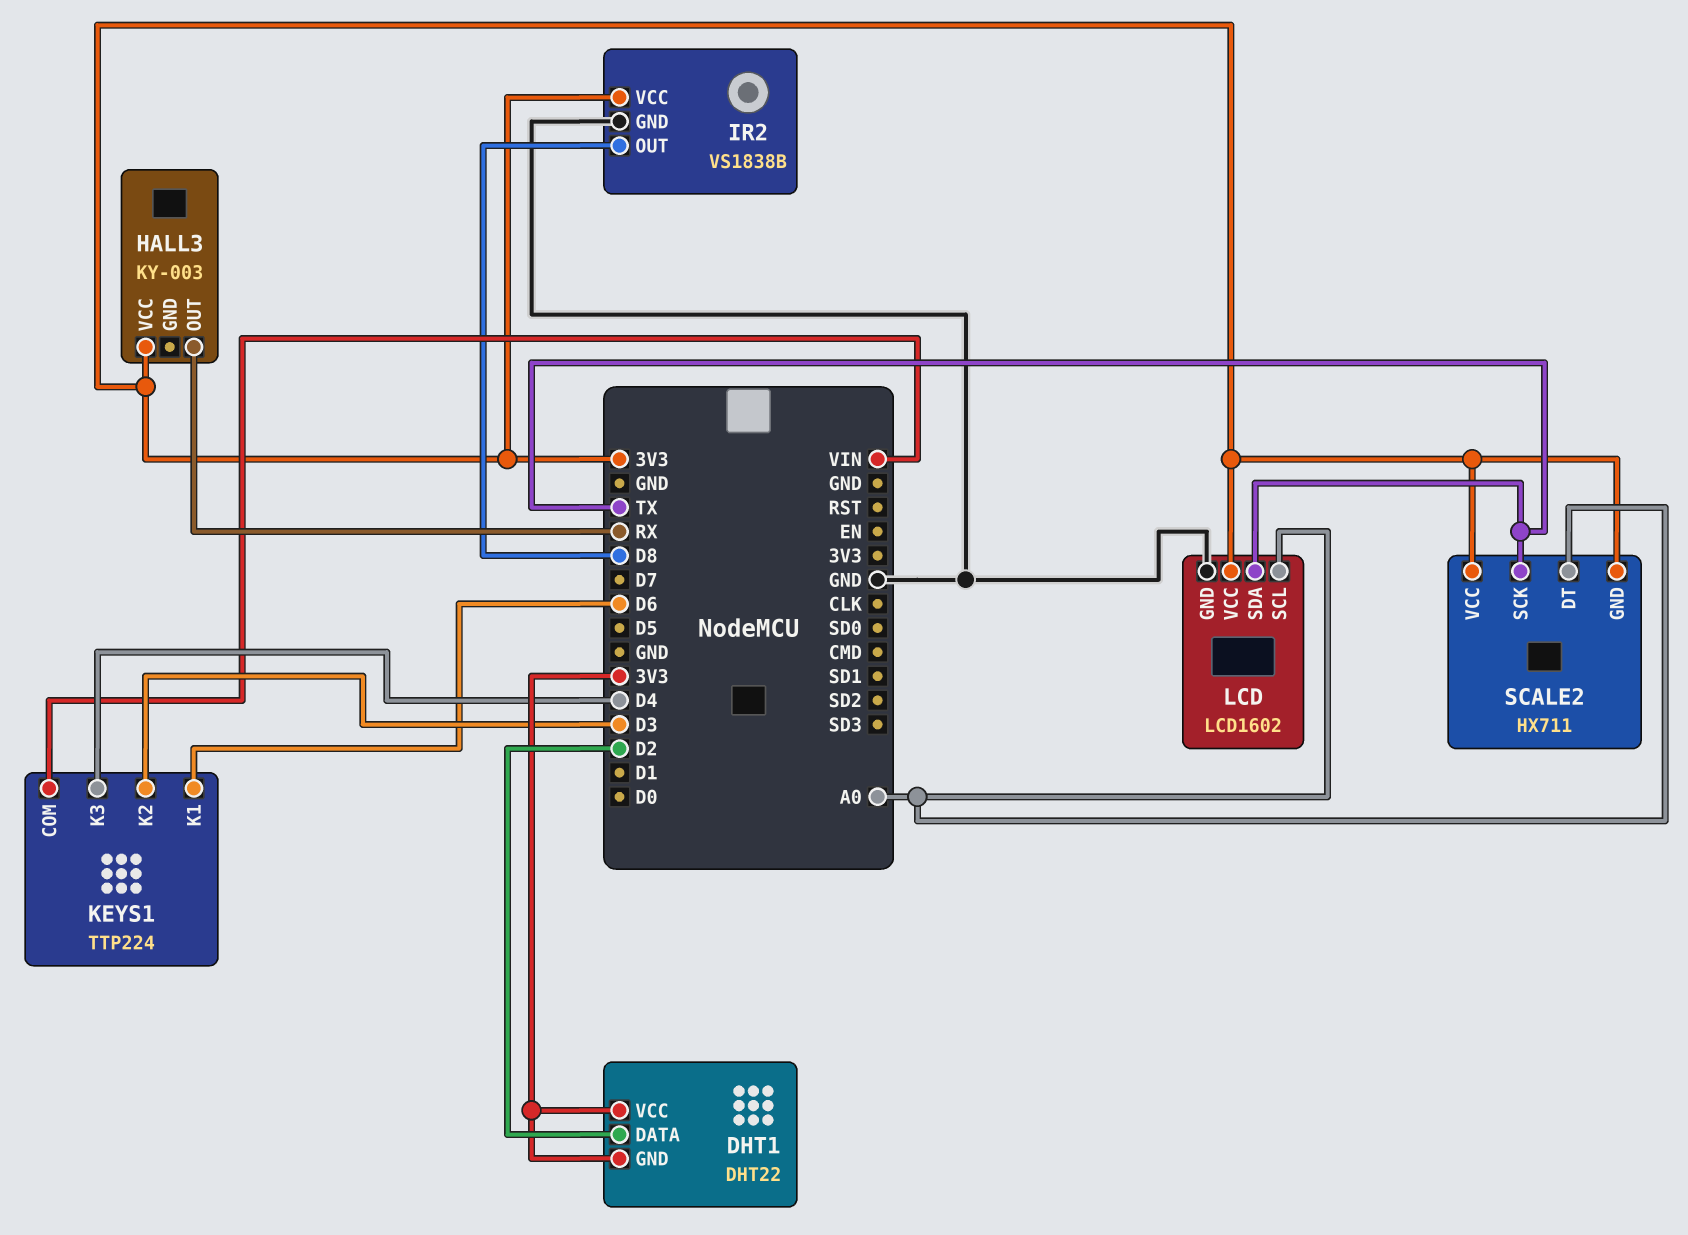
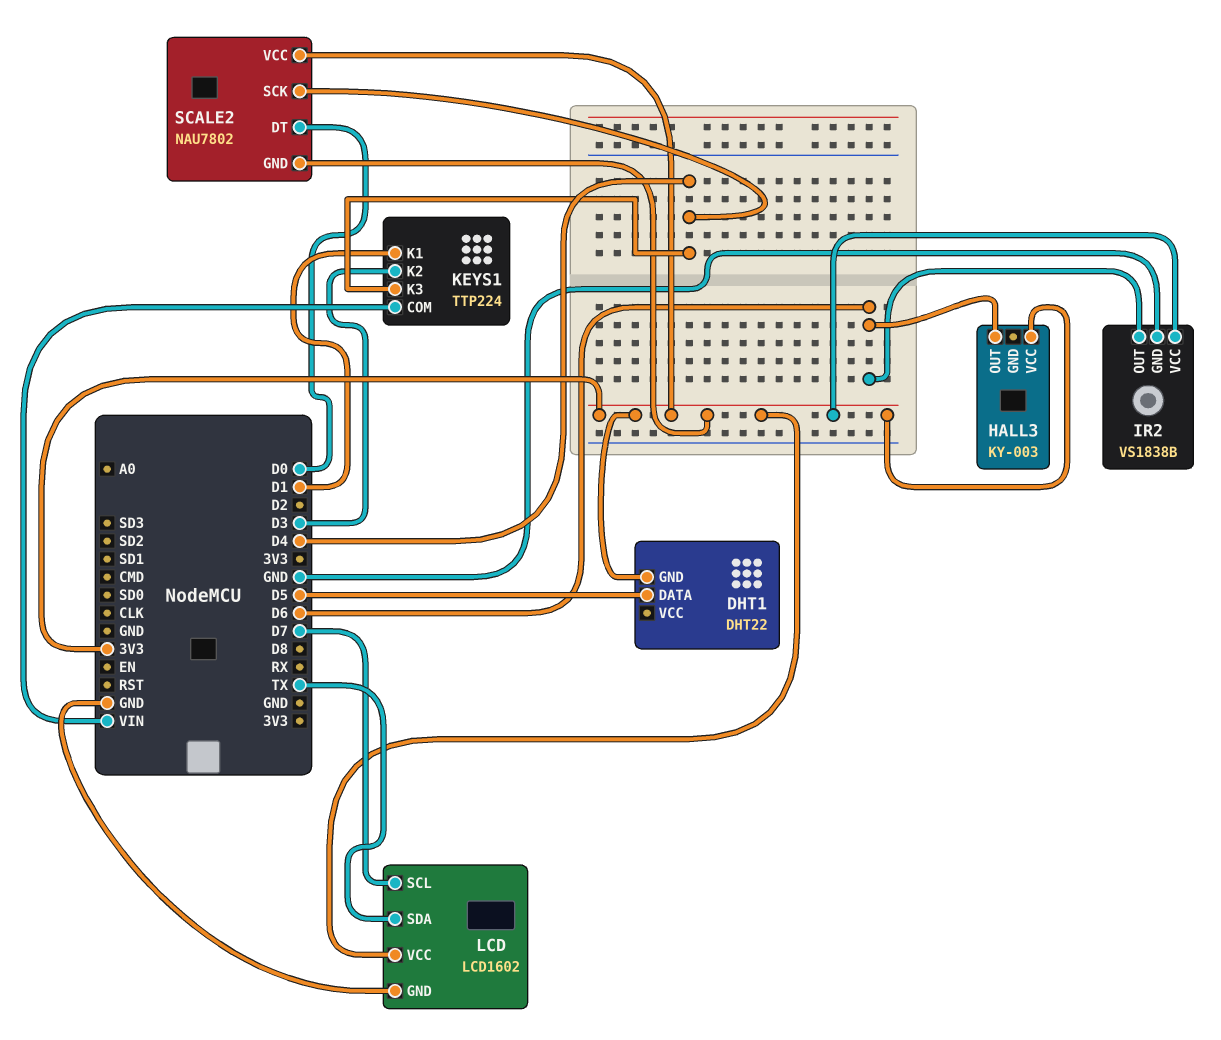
DHT1 pin DATA: D2 -> D5
DHT1 pin VCC: 3V3 -> none
HALL3 pin OUT: RX -> D6
IR2 pin OUT: D8 -> D6
KEYS1 pin K1: D6 -> D1
LCD pin SCL: A0 -> D7
SCALE2: HX711 -> NAU7802
SCALE2 pin DT: A0 -> D0
SCALE2 pin SCK: TX -> D4

